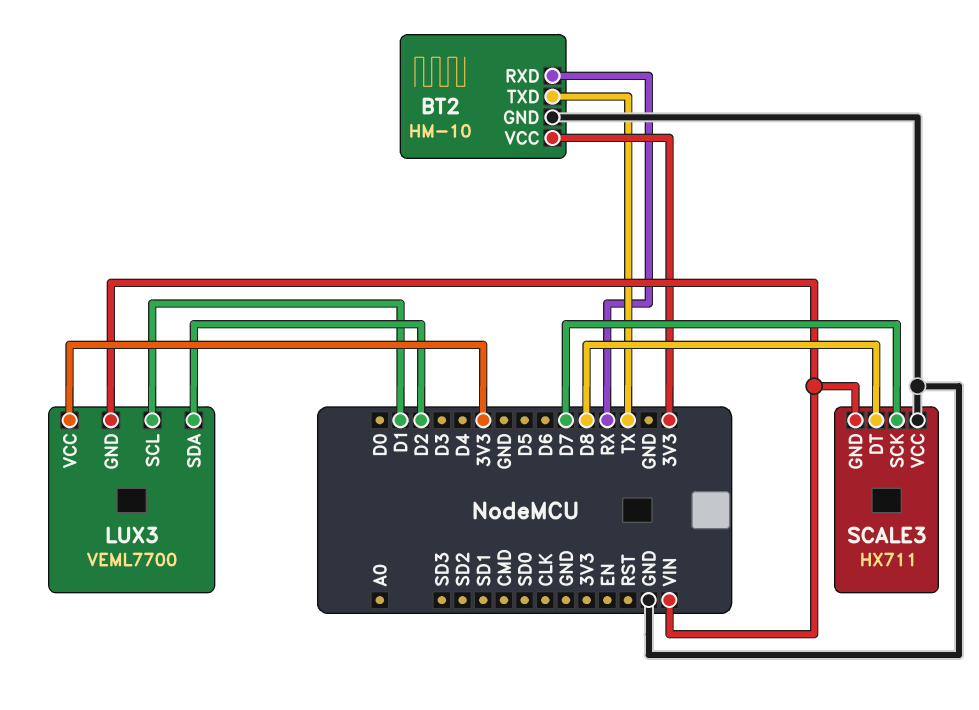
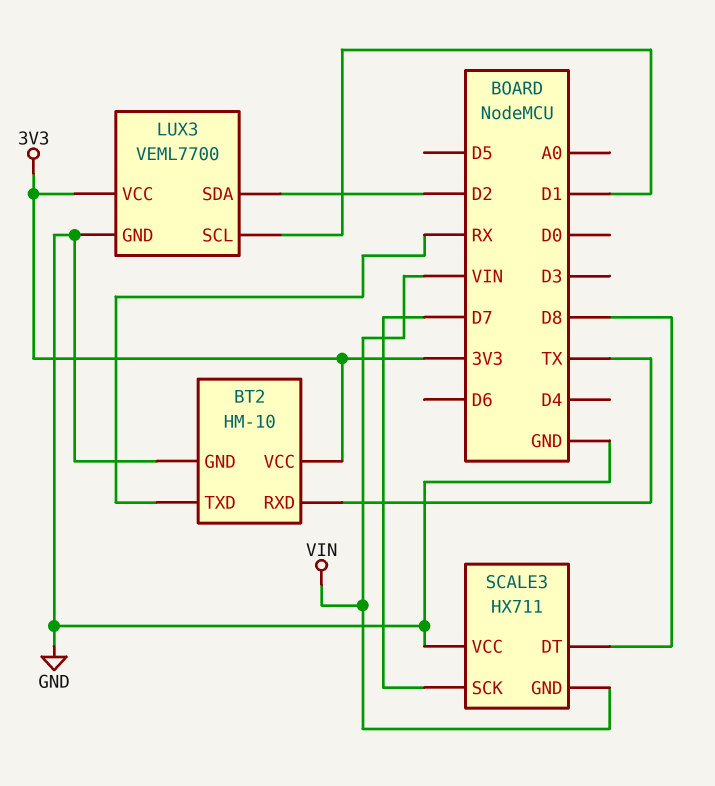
BT2 pin RXD: RX -> TX
BT2 pin TXD: TX -> RX
LUX3 pin GND: VIN -> GND

